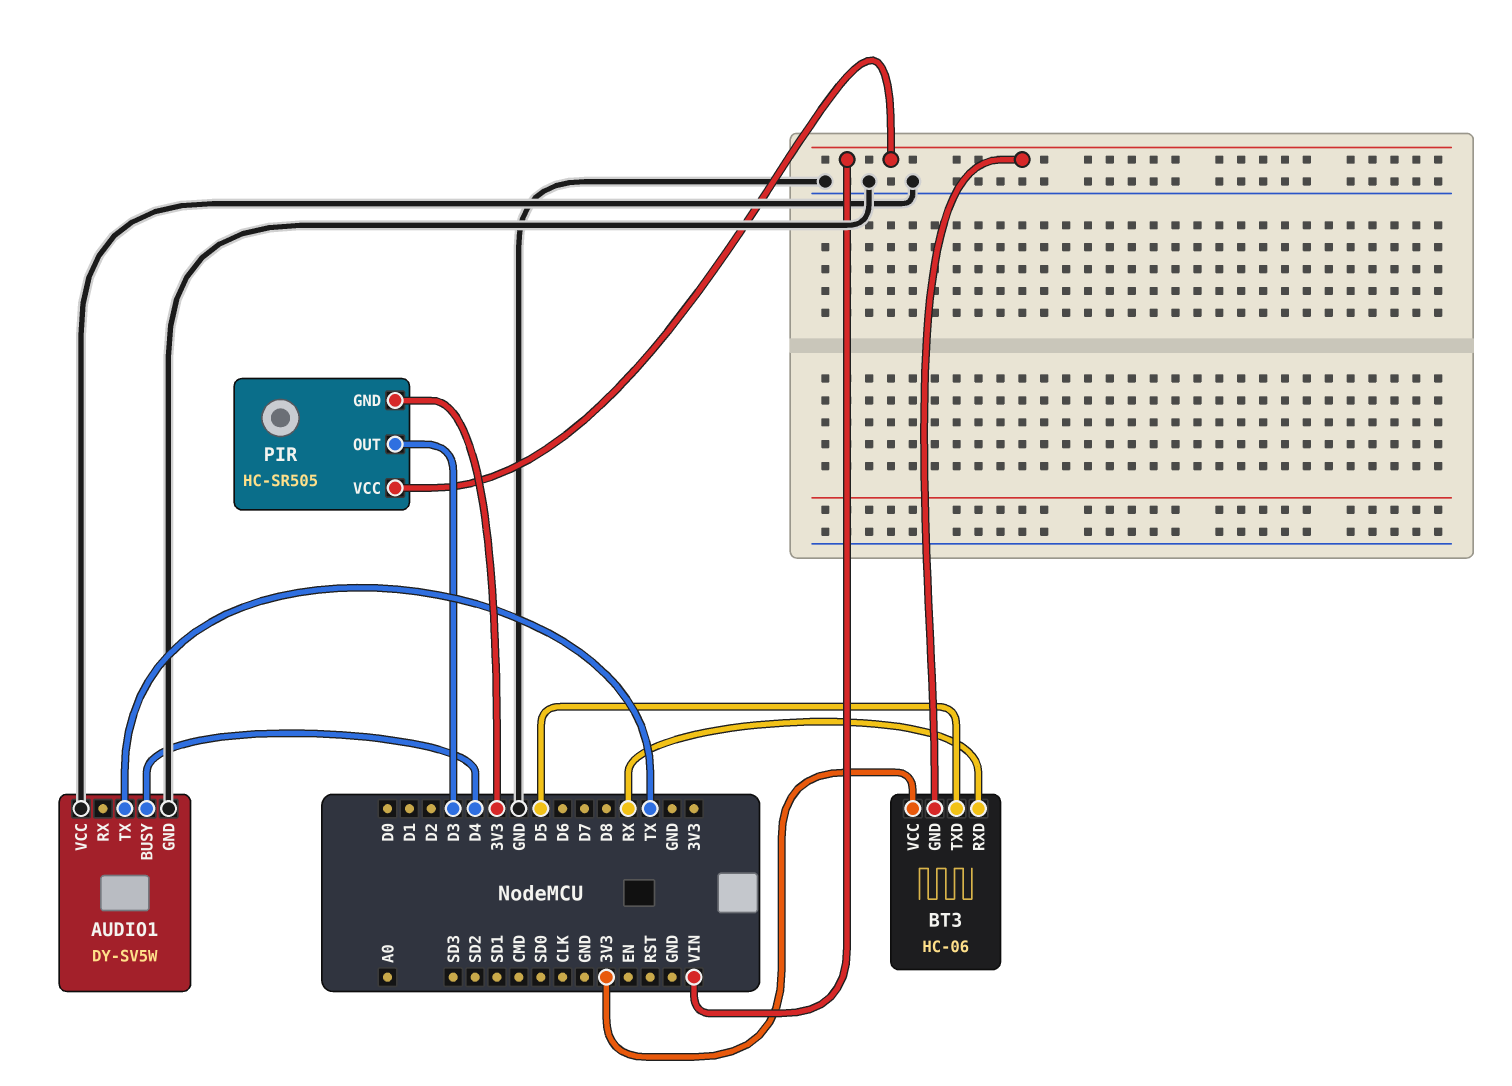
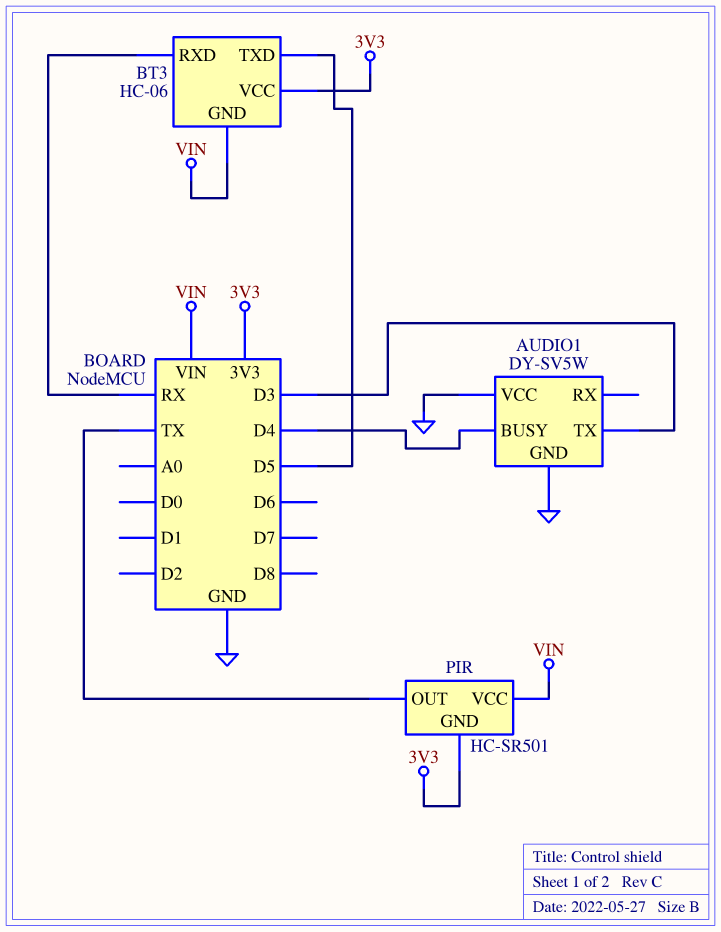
AUDIO1 pin TX: TX -> D3
PIR: HC-SR505 -> HC-SR501
PIR pin OUT: D3 -> TX

